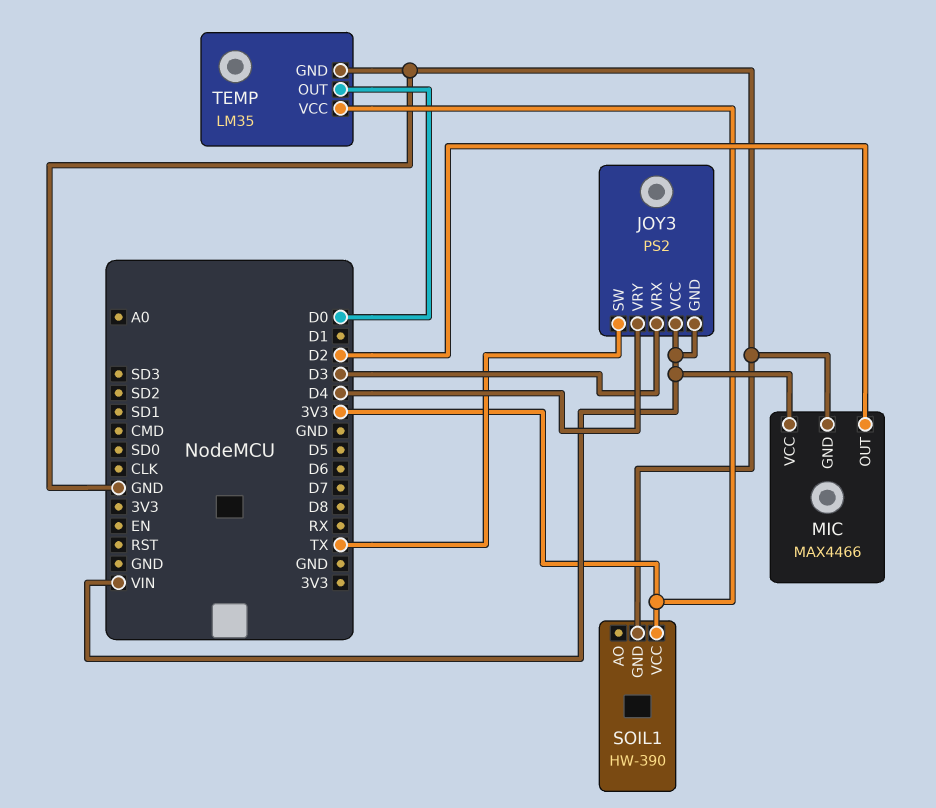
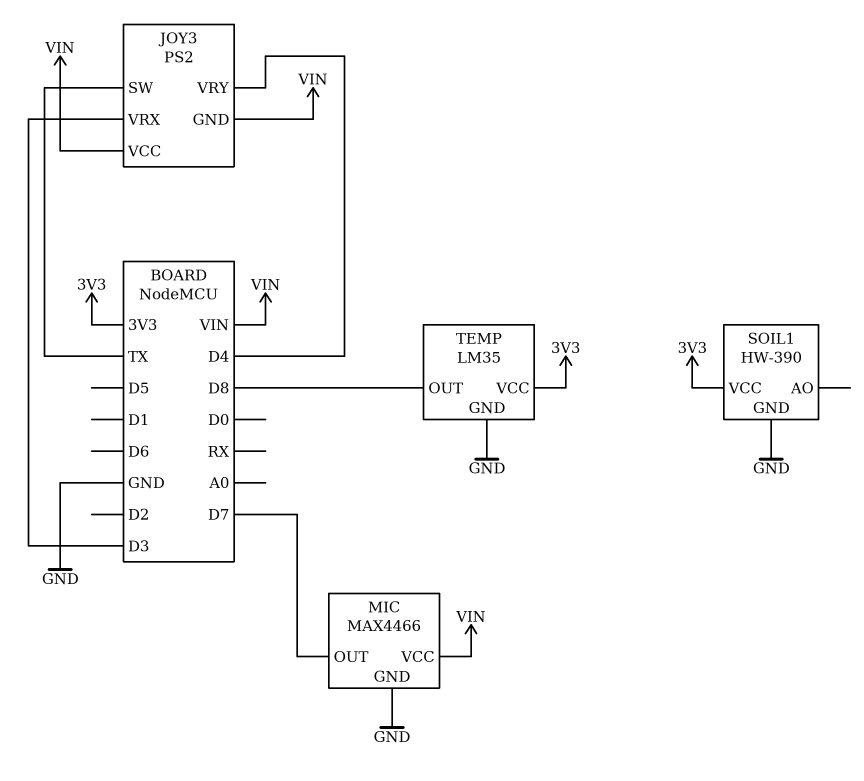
MIC pin OUT: D2 -> D7
TEMP pin OUT: D0 -> D8

